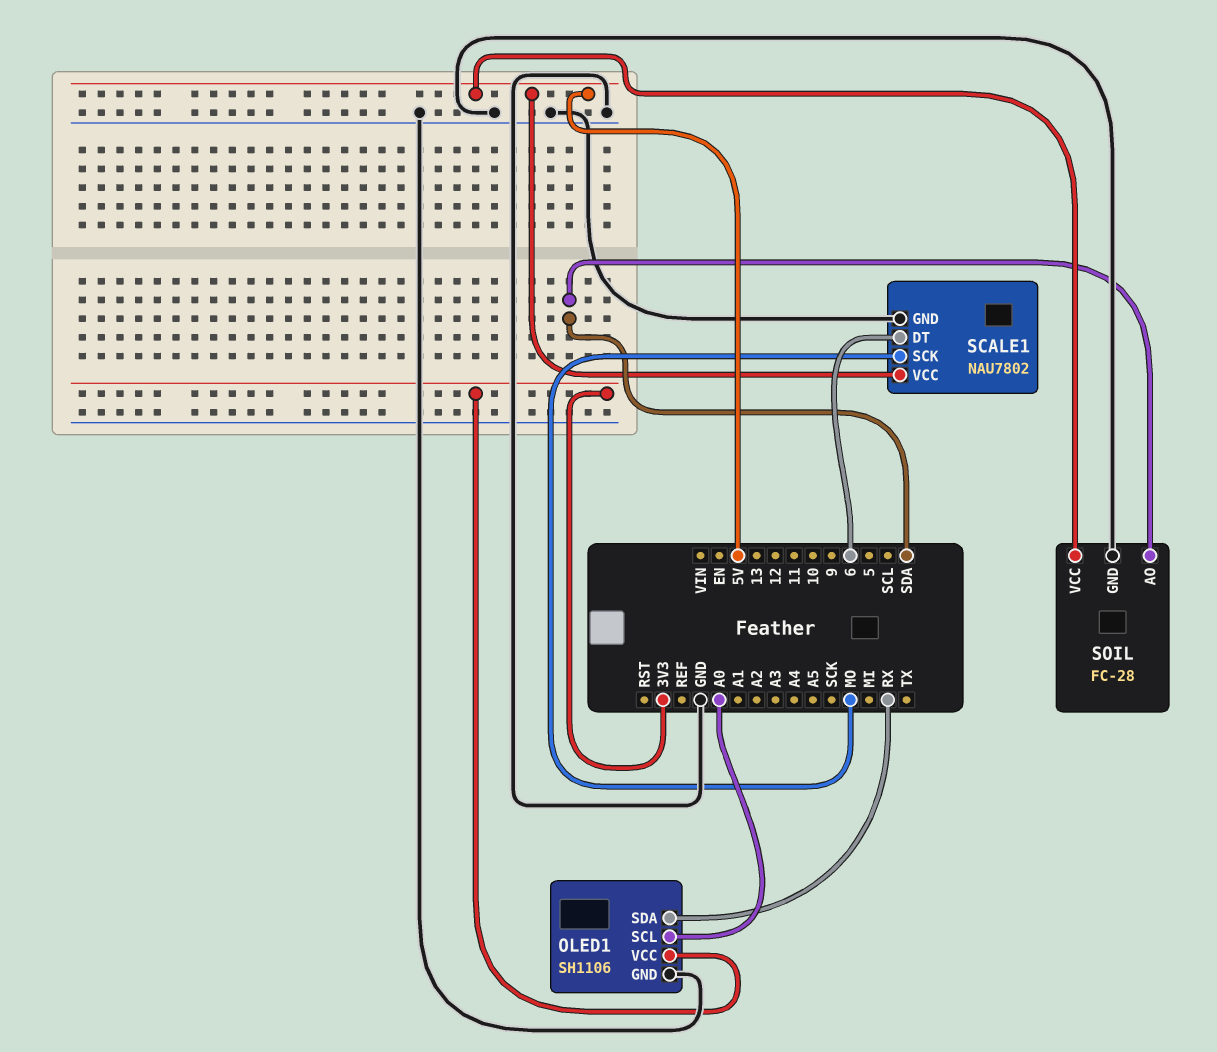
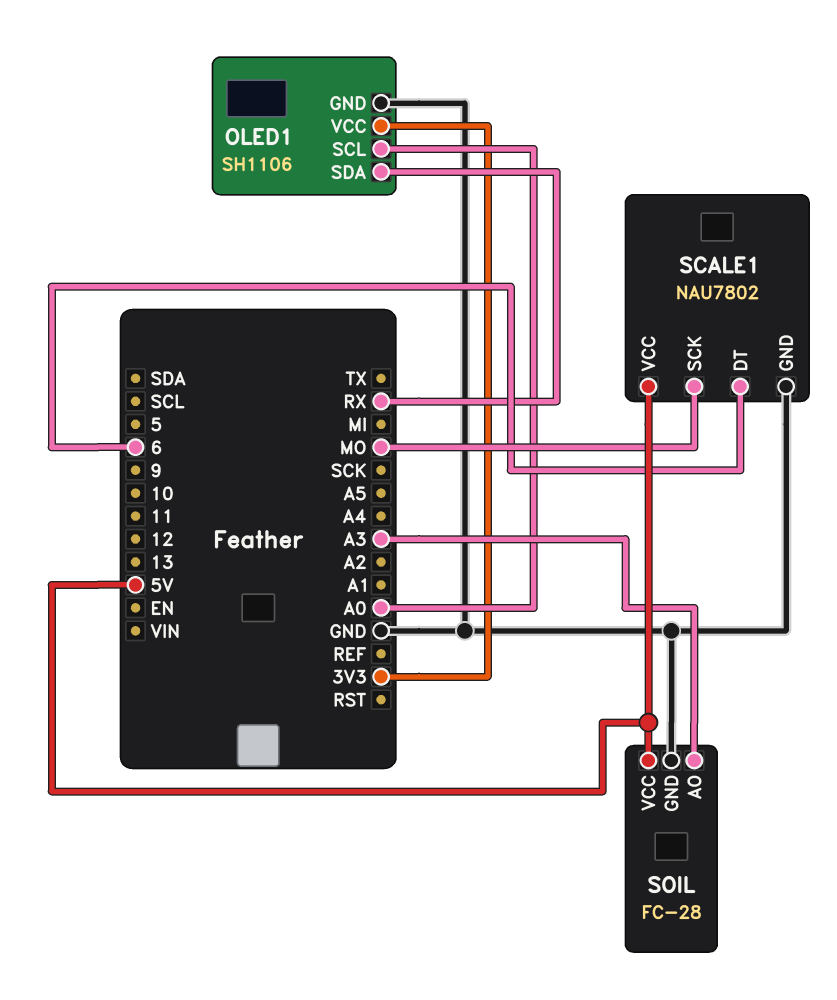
SOIL pin AO: SDA -> A3

